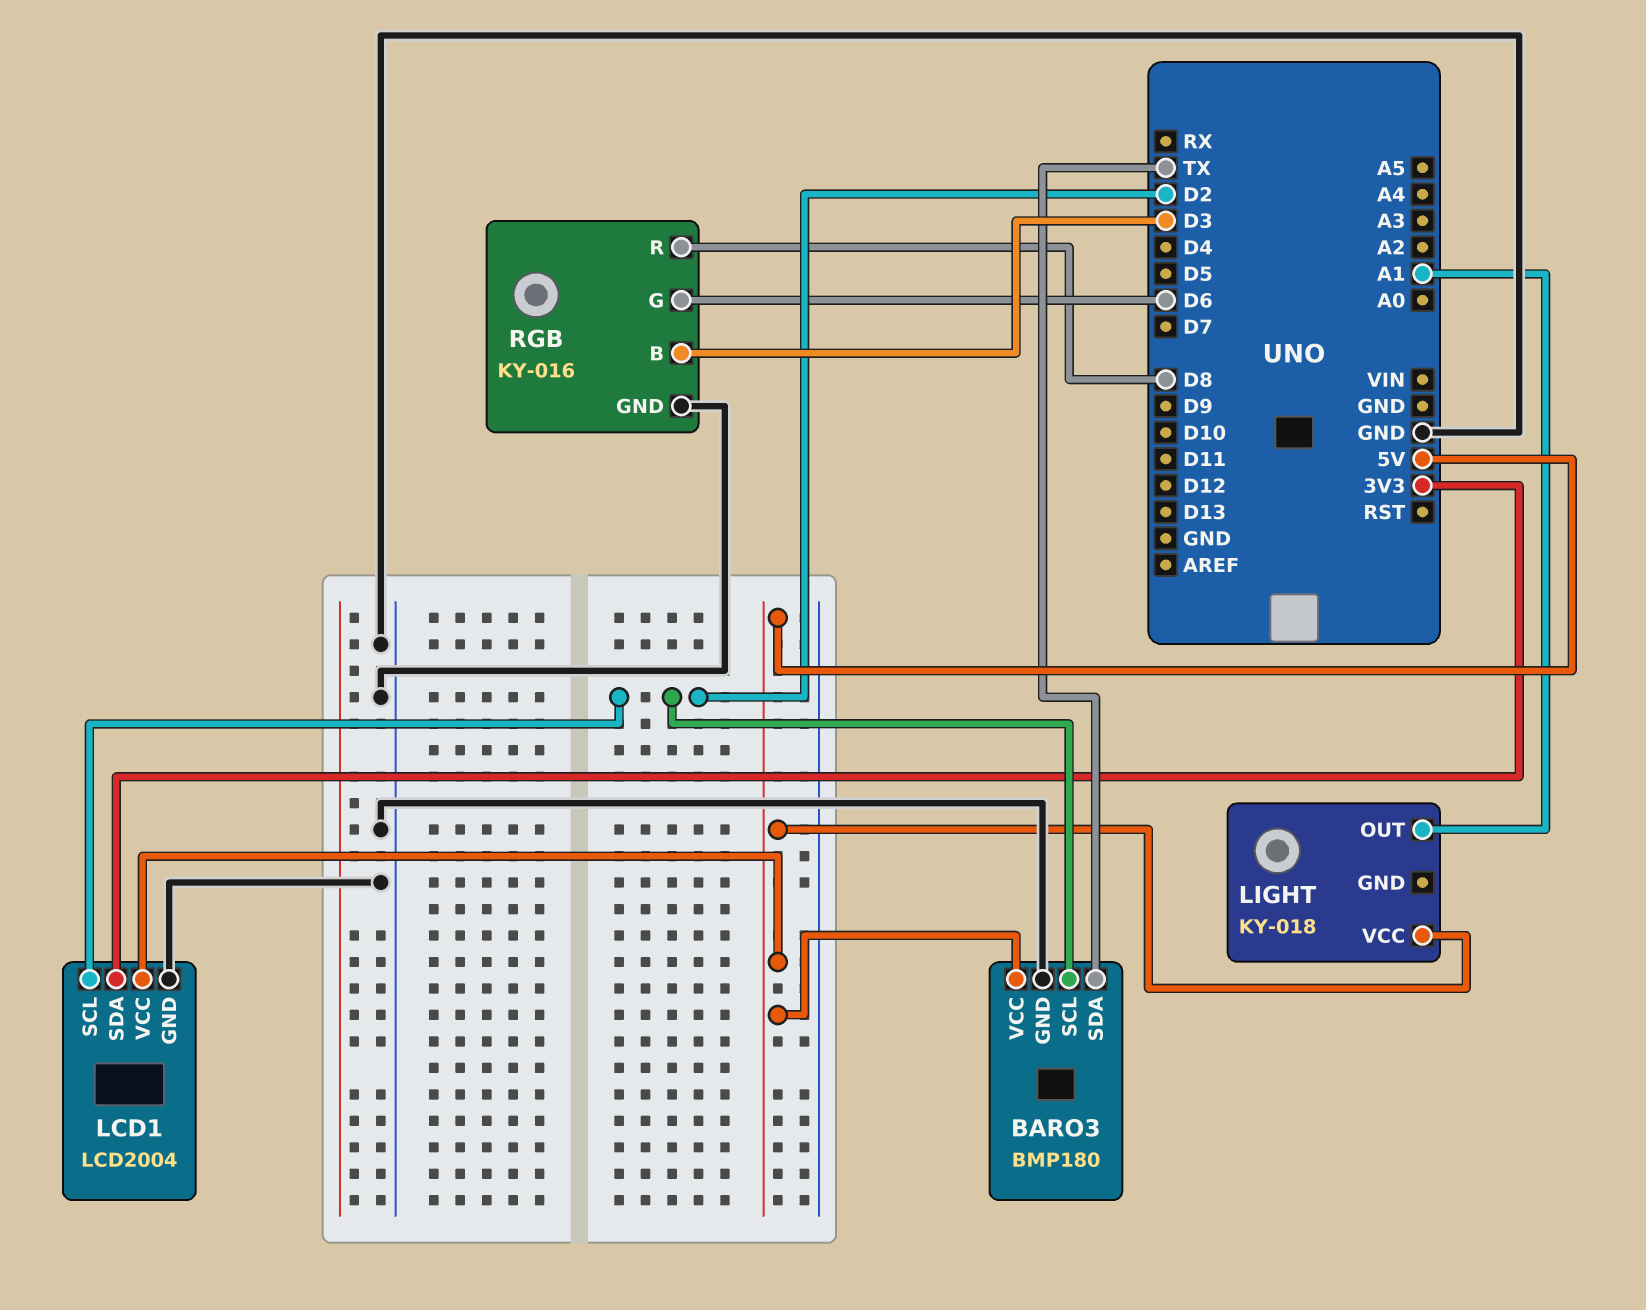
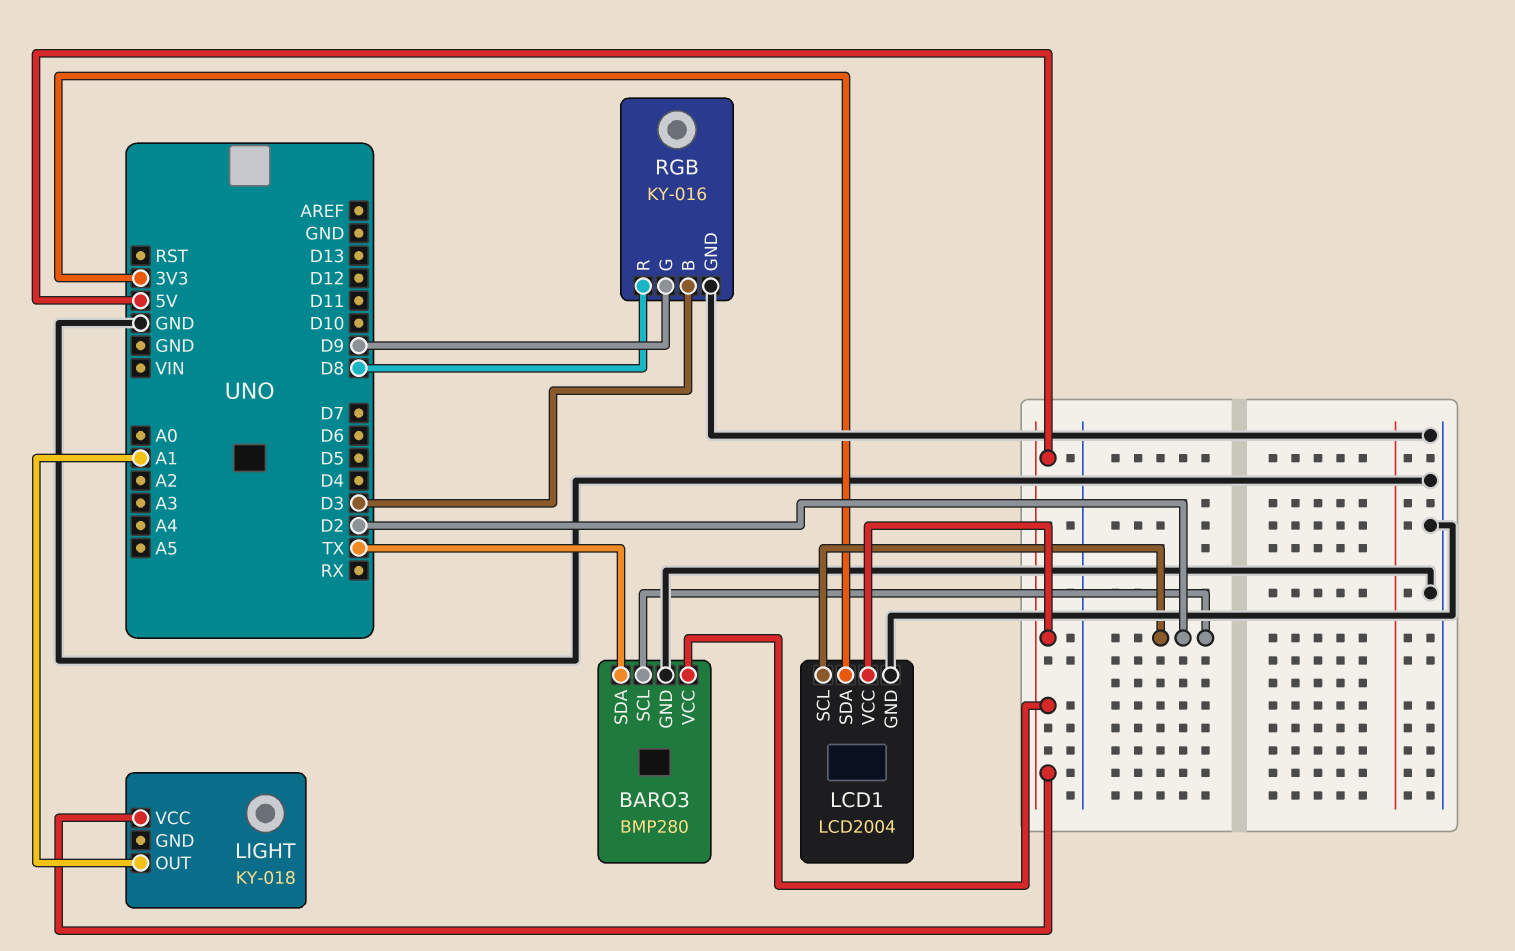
BARO3: BMP180 -> BMP280
RGB pin G: D6 -> D9

